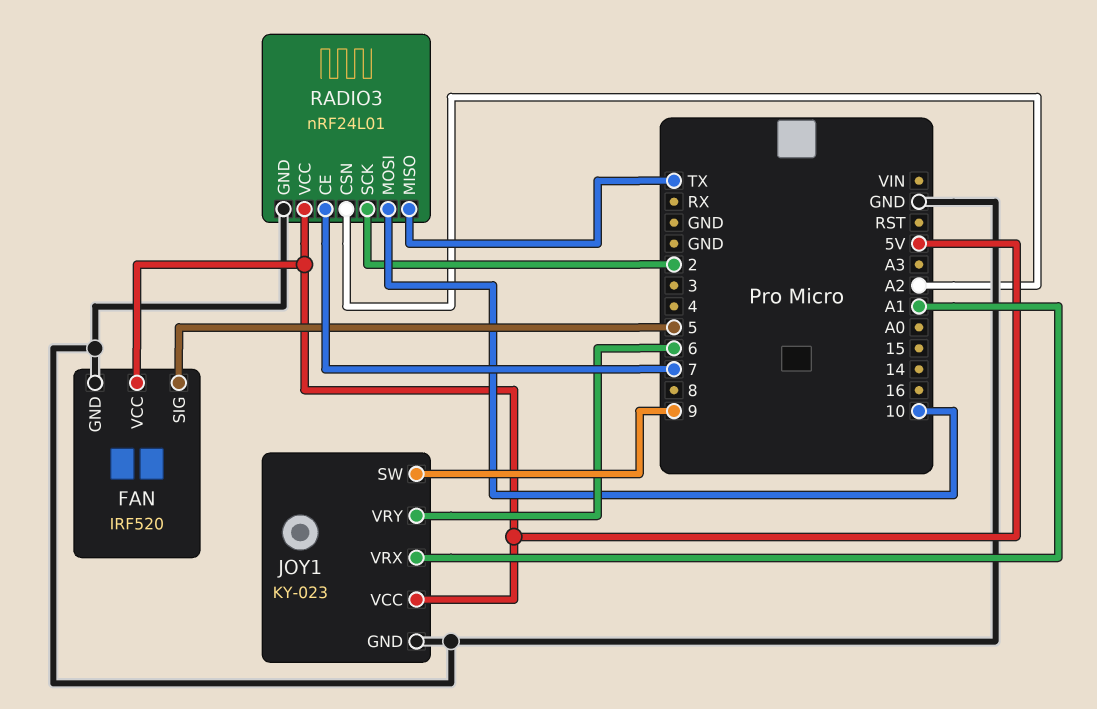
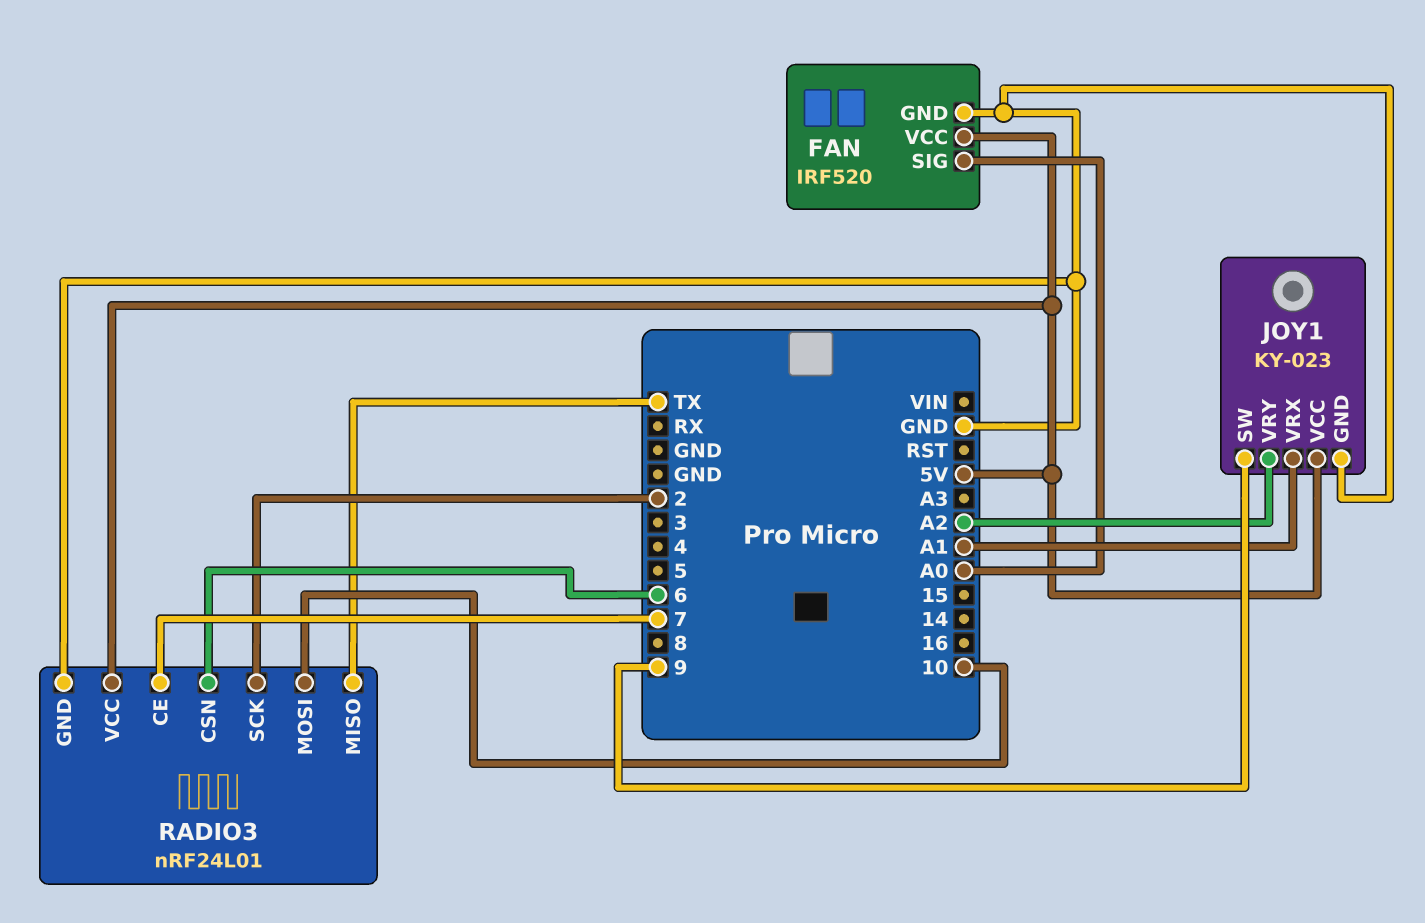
FAN pin SIG: 5 -> A0
JOY1 pin VRY: 6 -> A2
RADIO3 pin CSN: A2 -> 6

